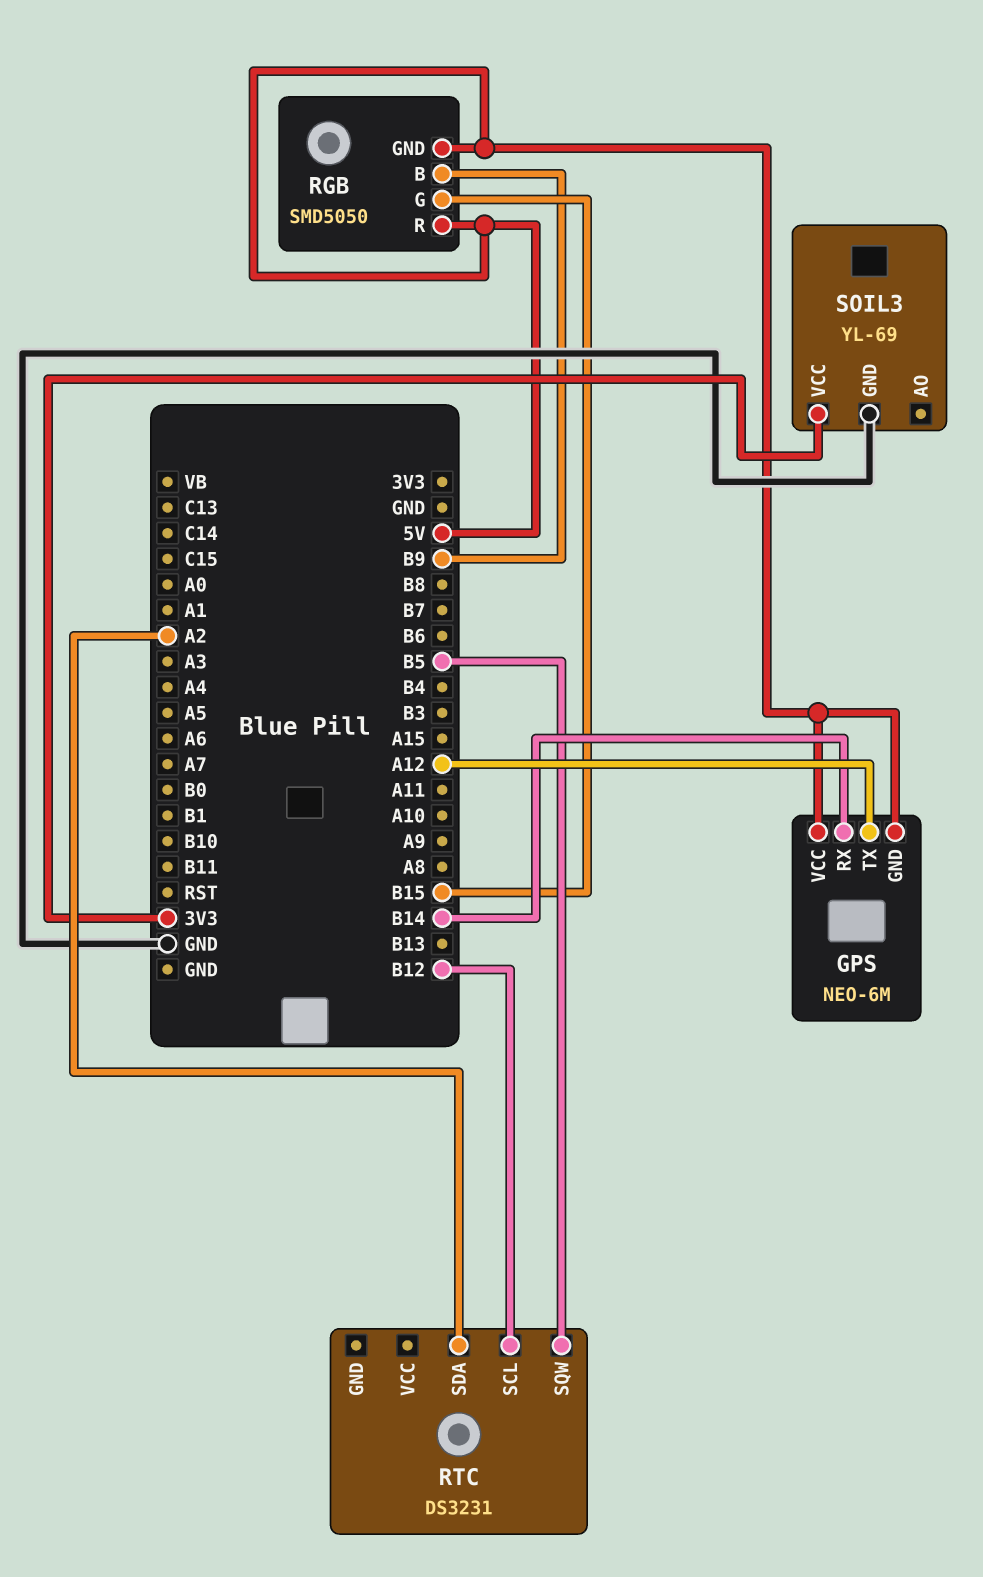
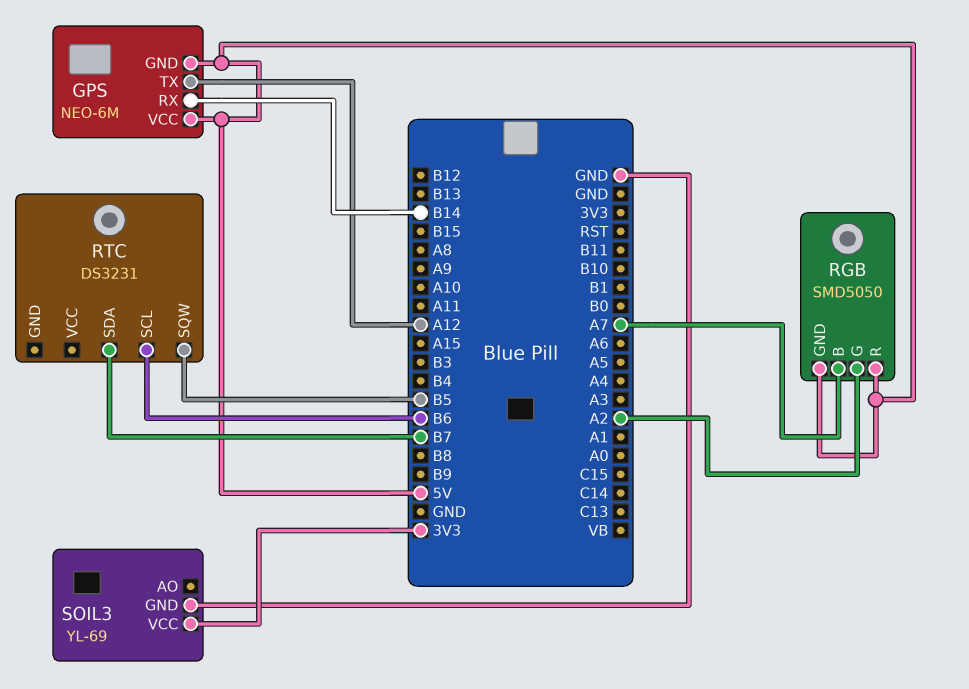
RGB pin B: B9 -> A7
RGB pin G: B15 -> A2
RTC pin SCL: B12 -> B6
RTC pin SDA: A2 -> B7

